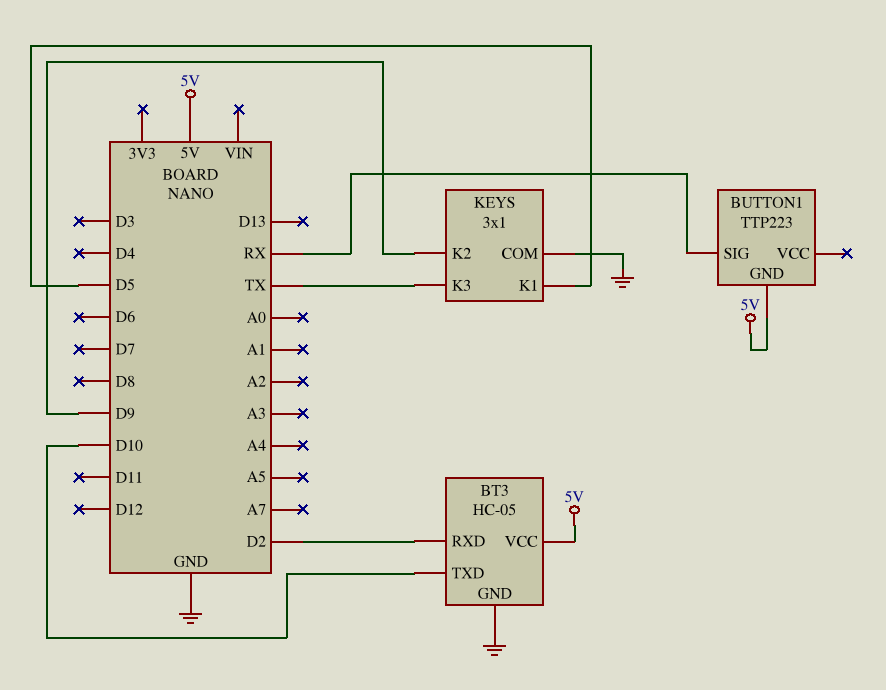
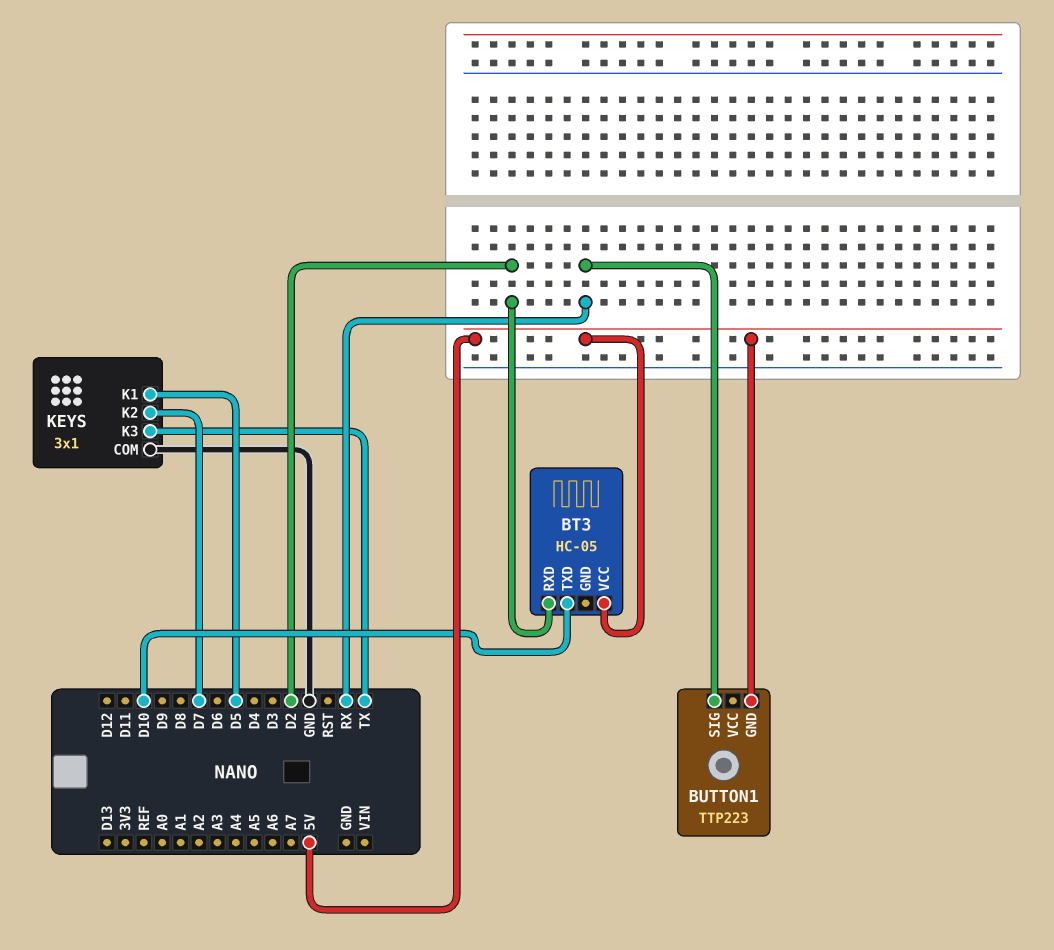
BT3 pin GND: GND -> none
KEYS pin K2: D9 -> D7

